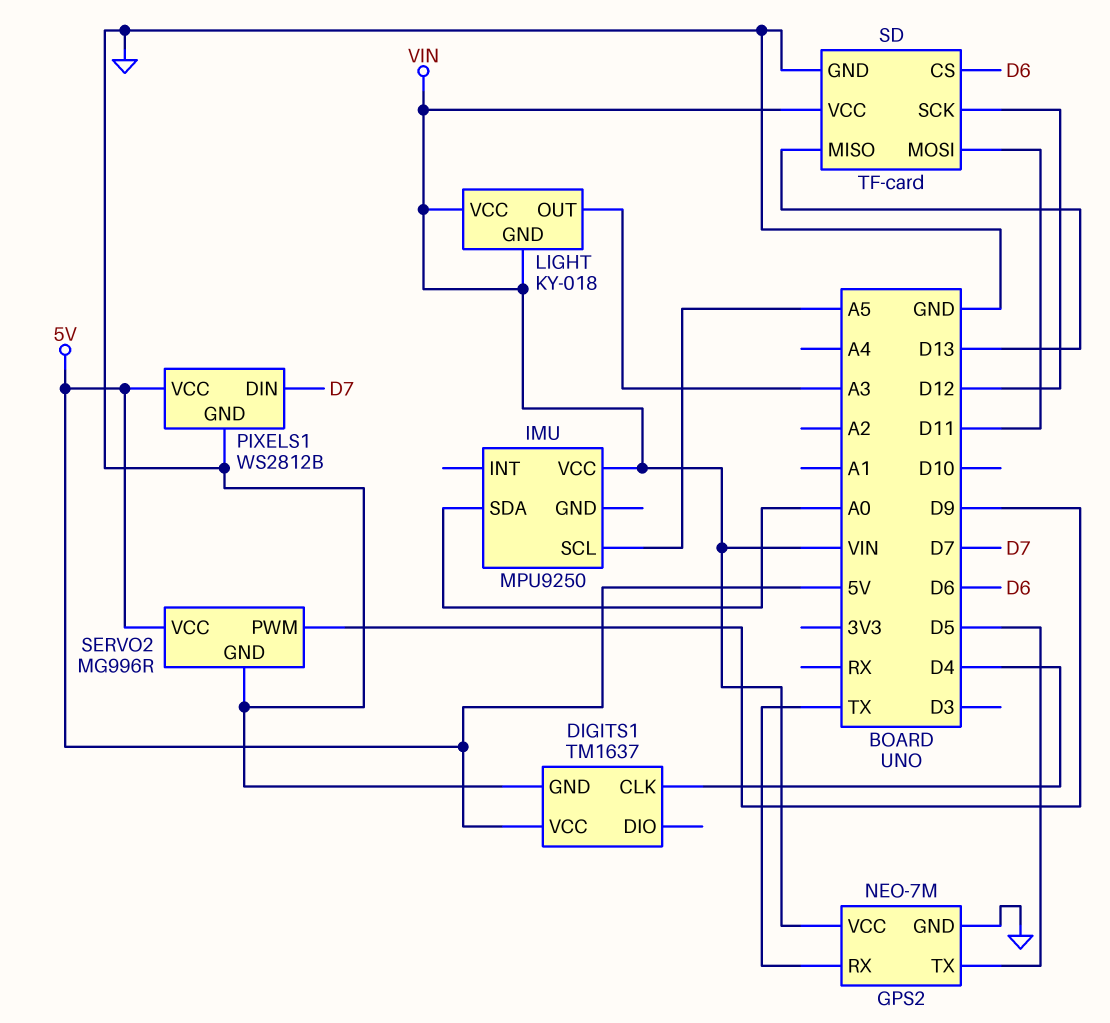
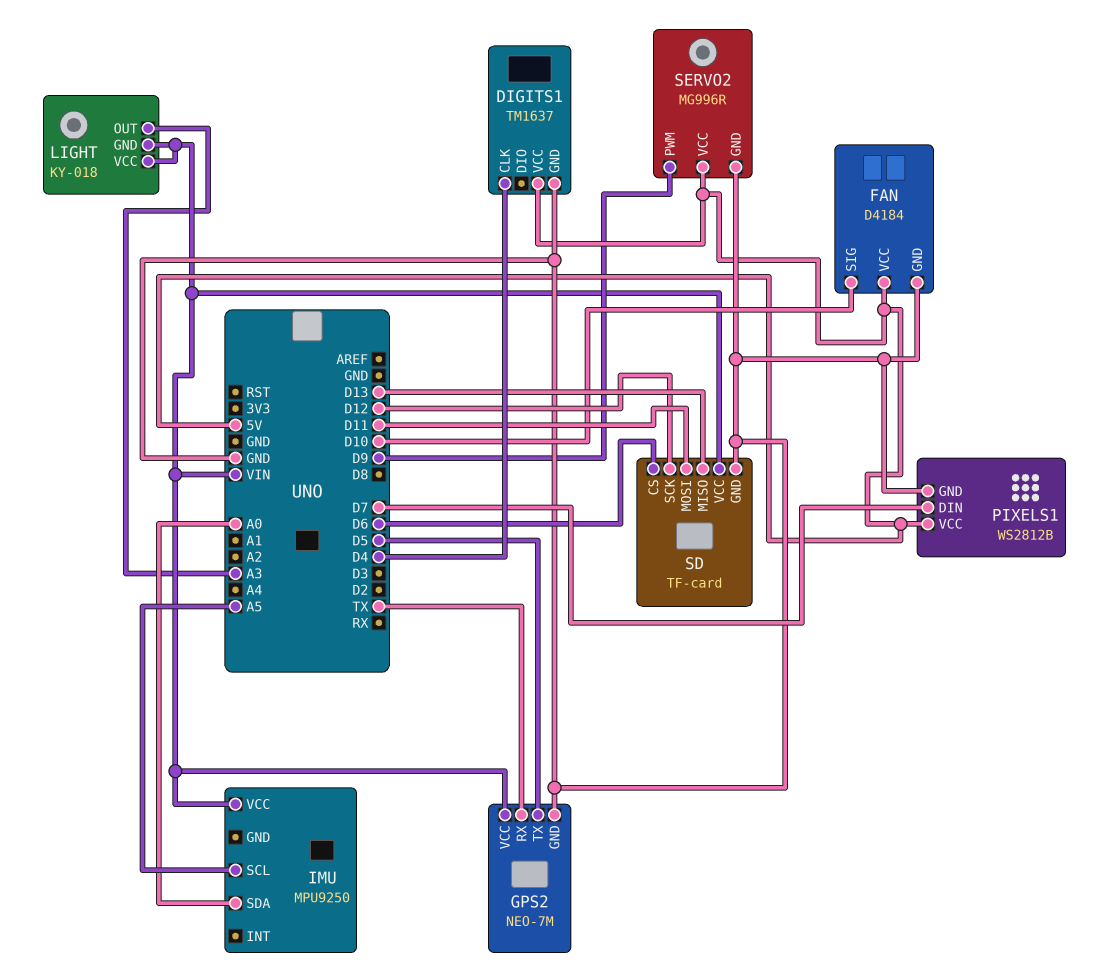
FAN: none -> D4184
FAN pin GND: none -> GND
FAN pin SIG: none -> D10
FAN pin VCC: none -> 5V

